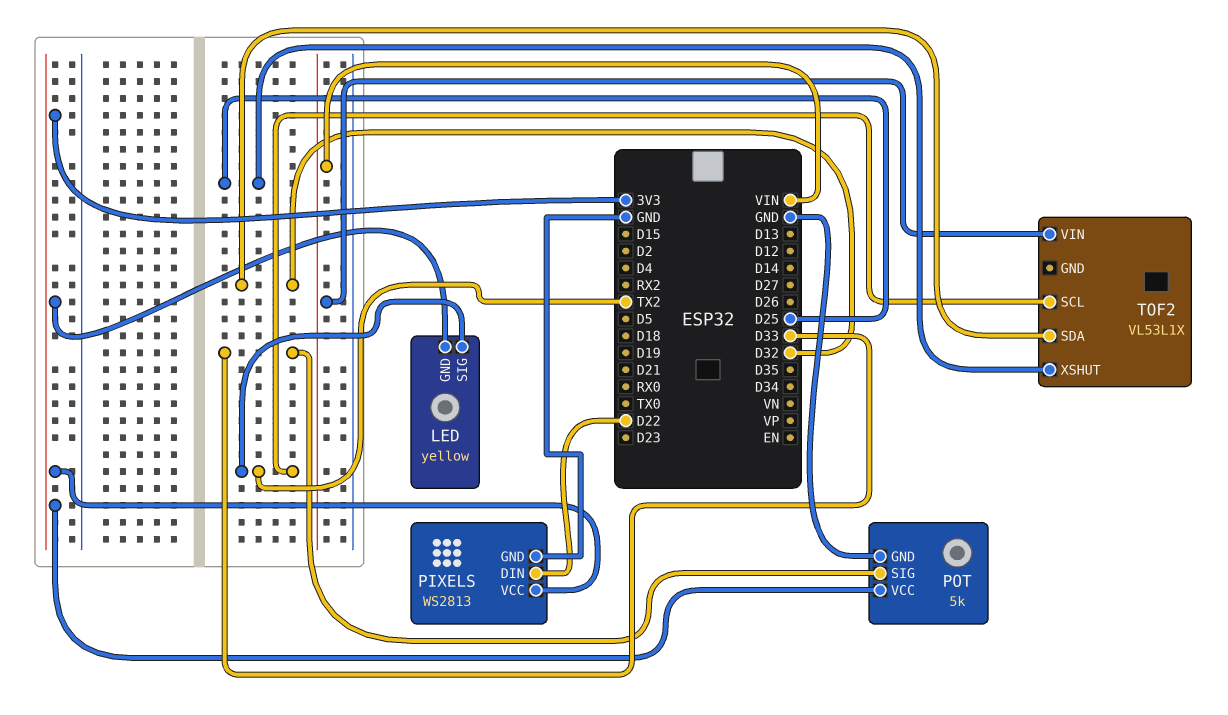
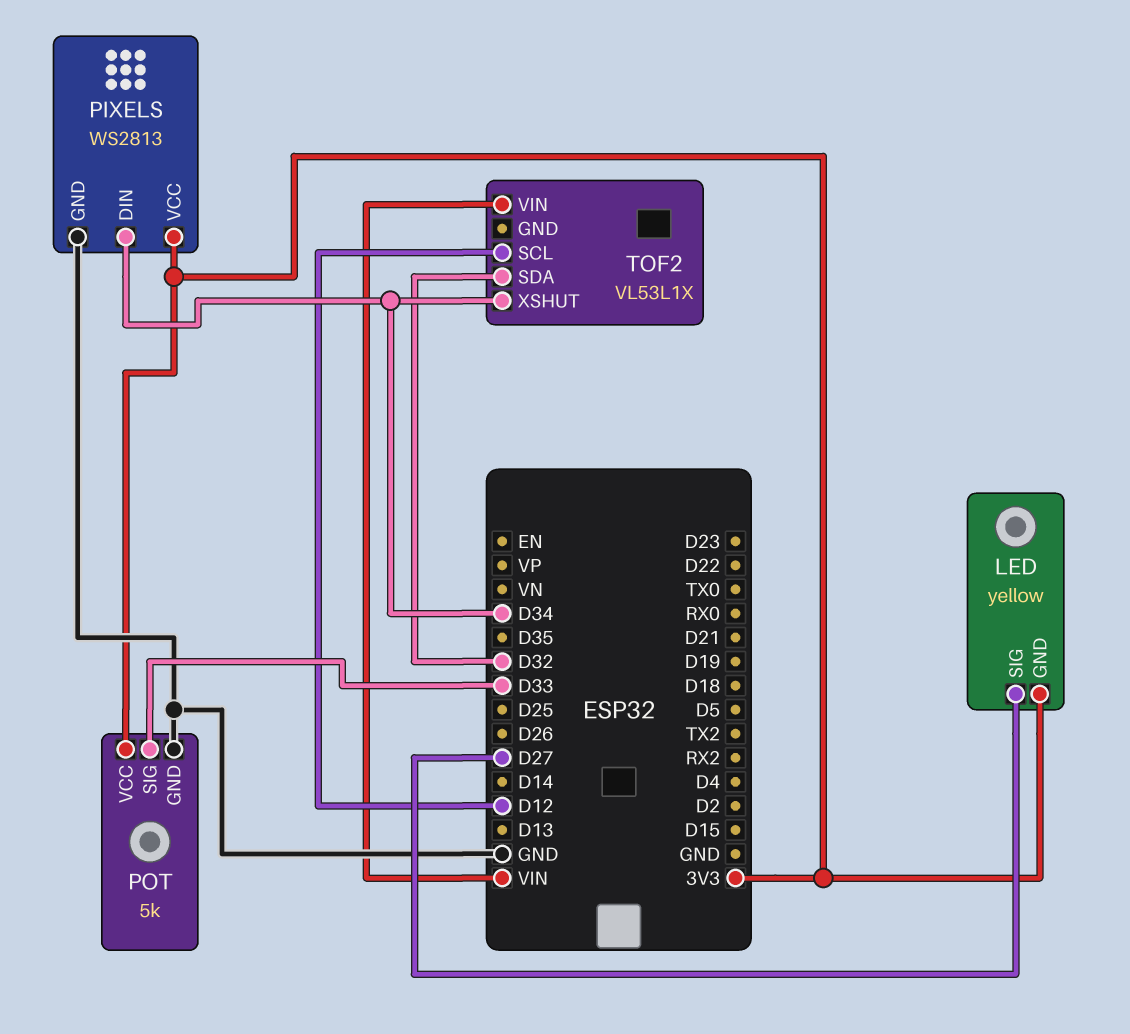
LED pin SIG: TX2 -> D27
PIXELS pin DIN: D22 -> D34
TOF2 pin SCL: TX2 -> D12
TOF2 pin XSHUT: D25 -> D34

